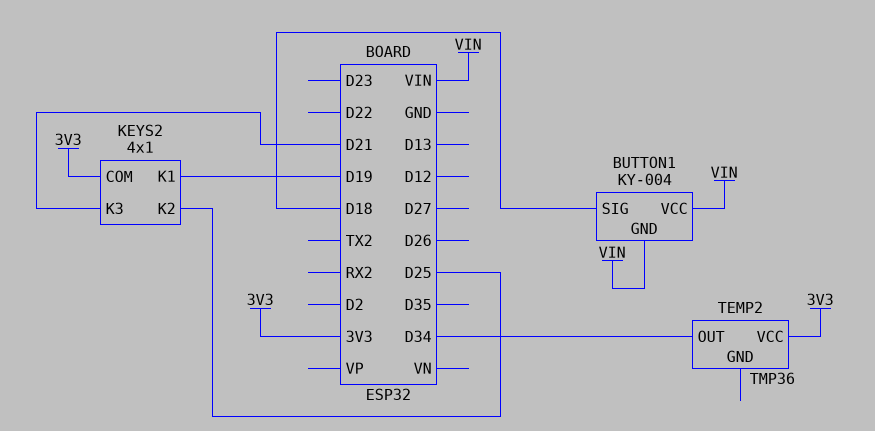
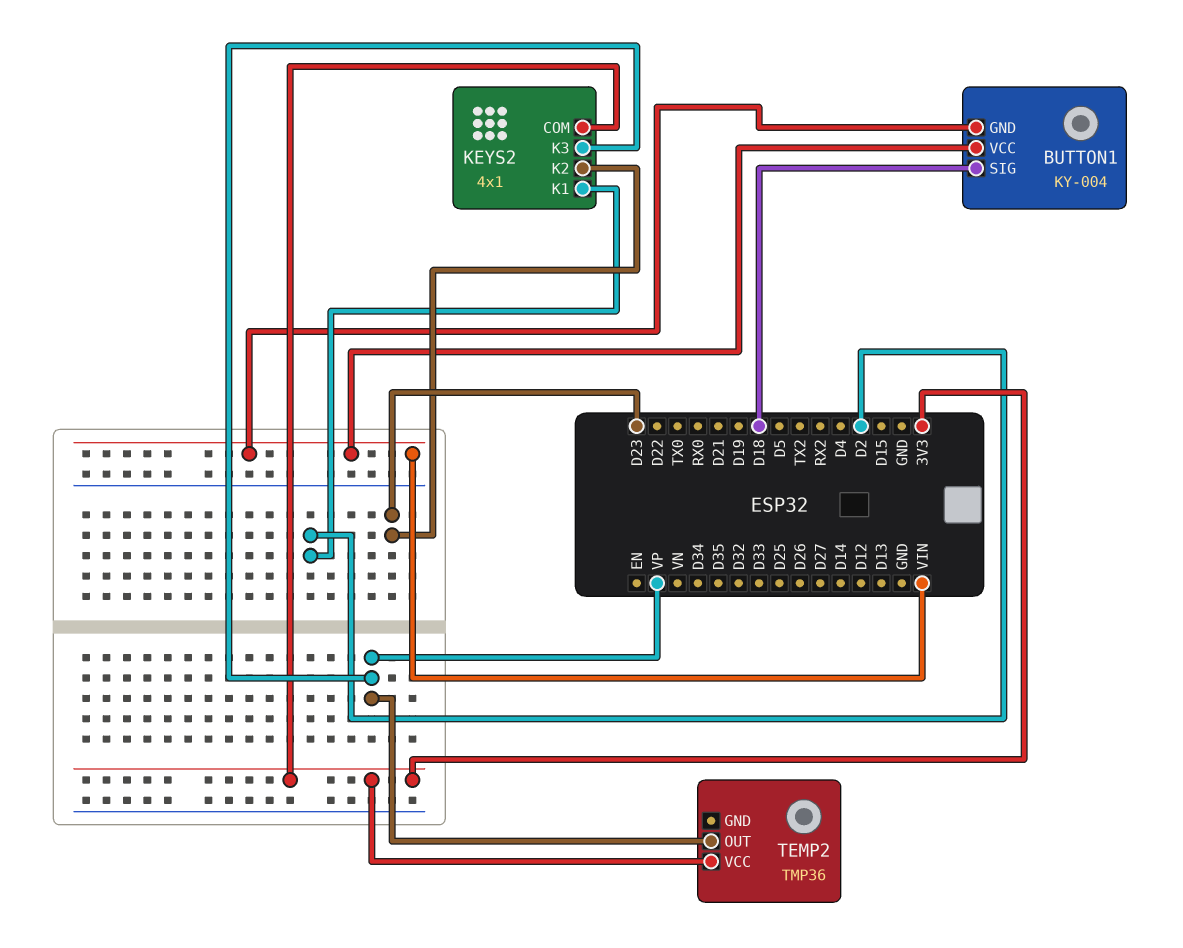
KEYS2 pin K1: D19 -> D2
KEYS2 pin K2: D25 -> D23
KEYS2 pin K3: D21 -> VP
TEMP2 pin OUT: D34 -> VP

